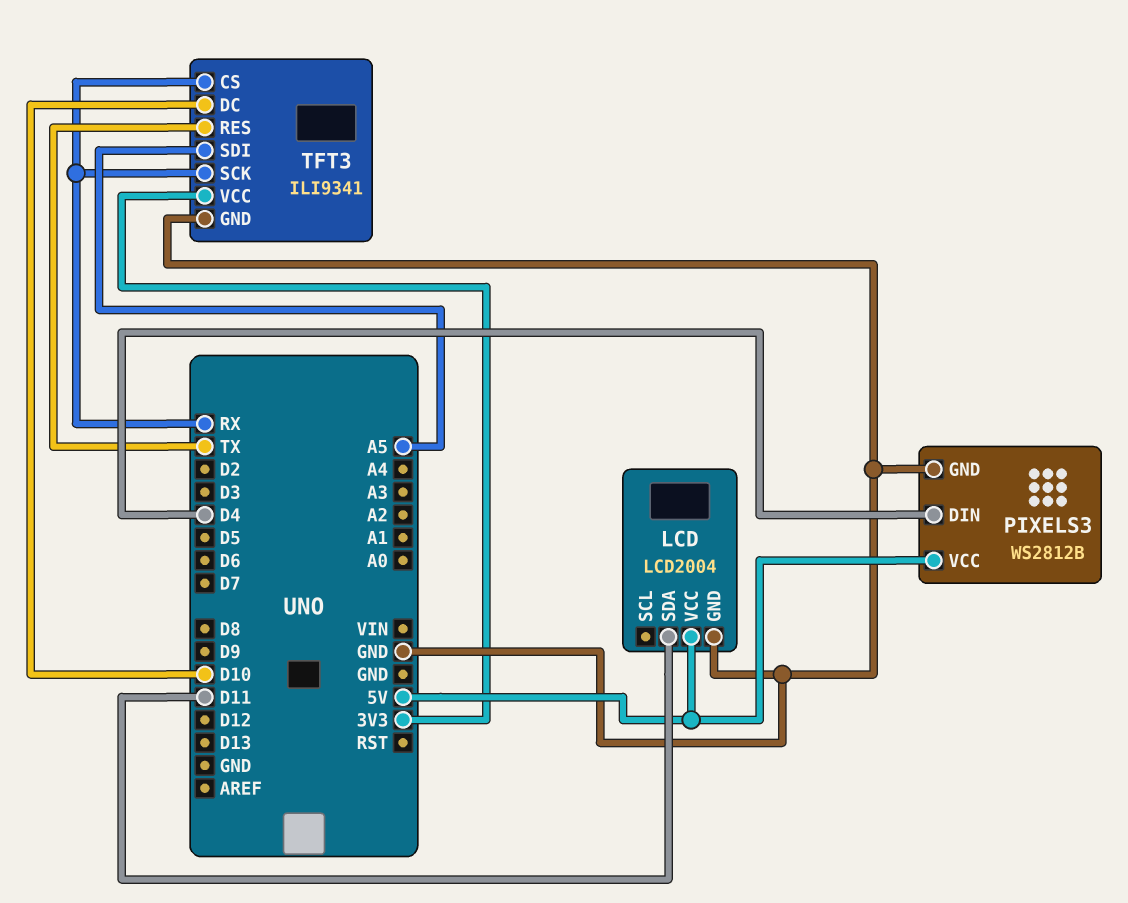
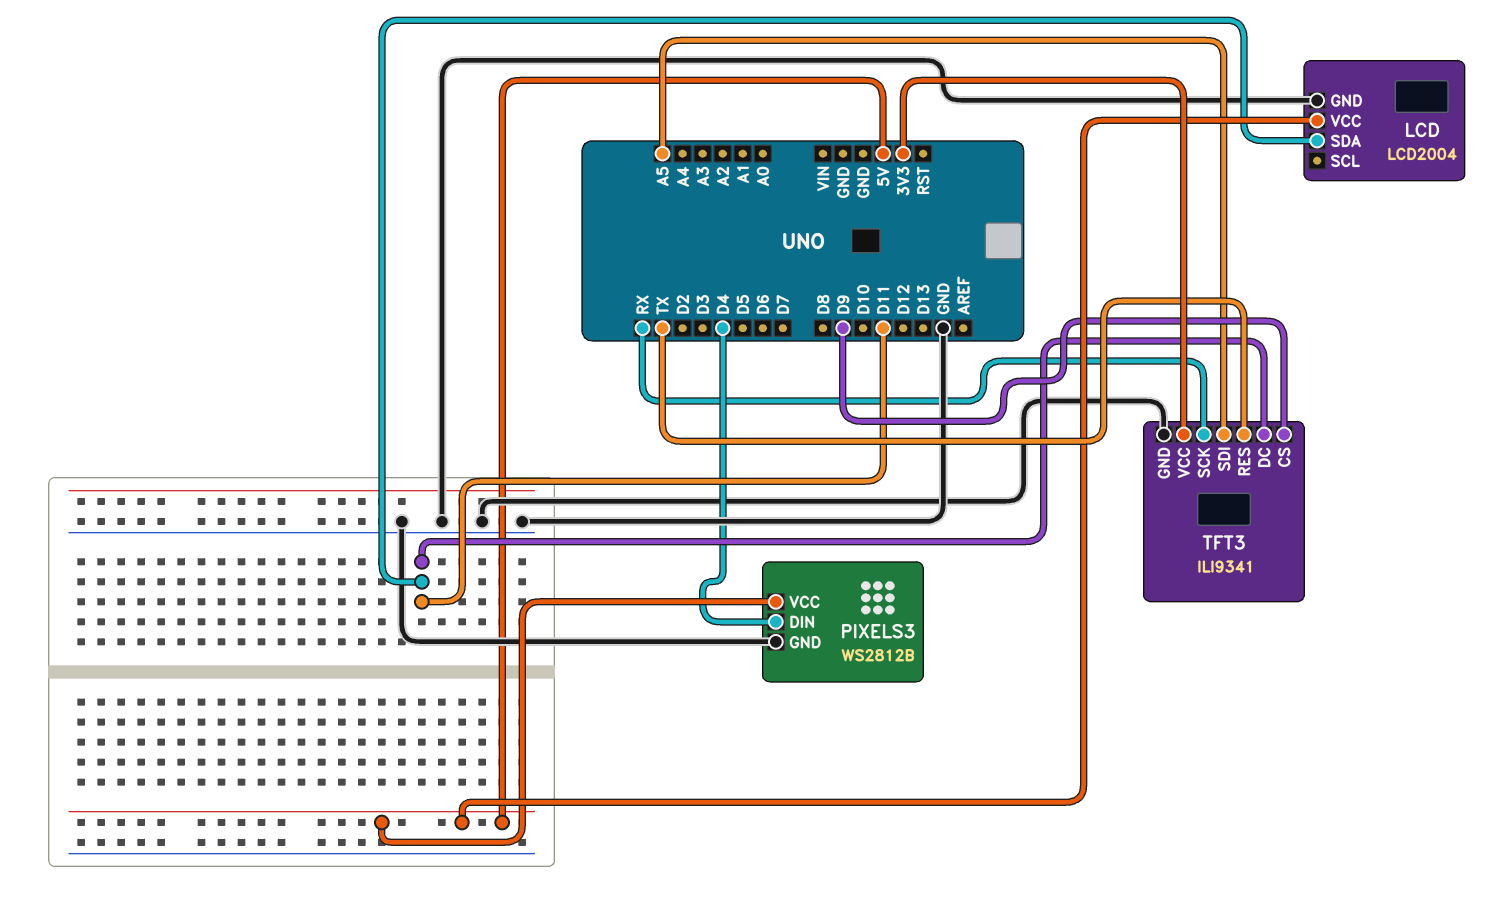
TFT3 pin CS: RX -> D9
TFT3 pin DC: D10 -> D11

